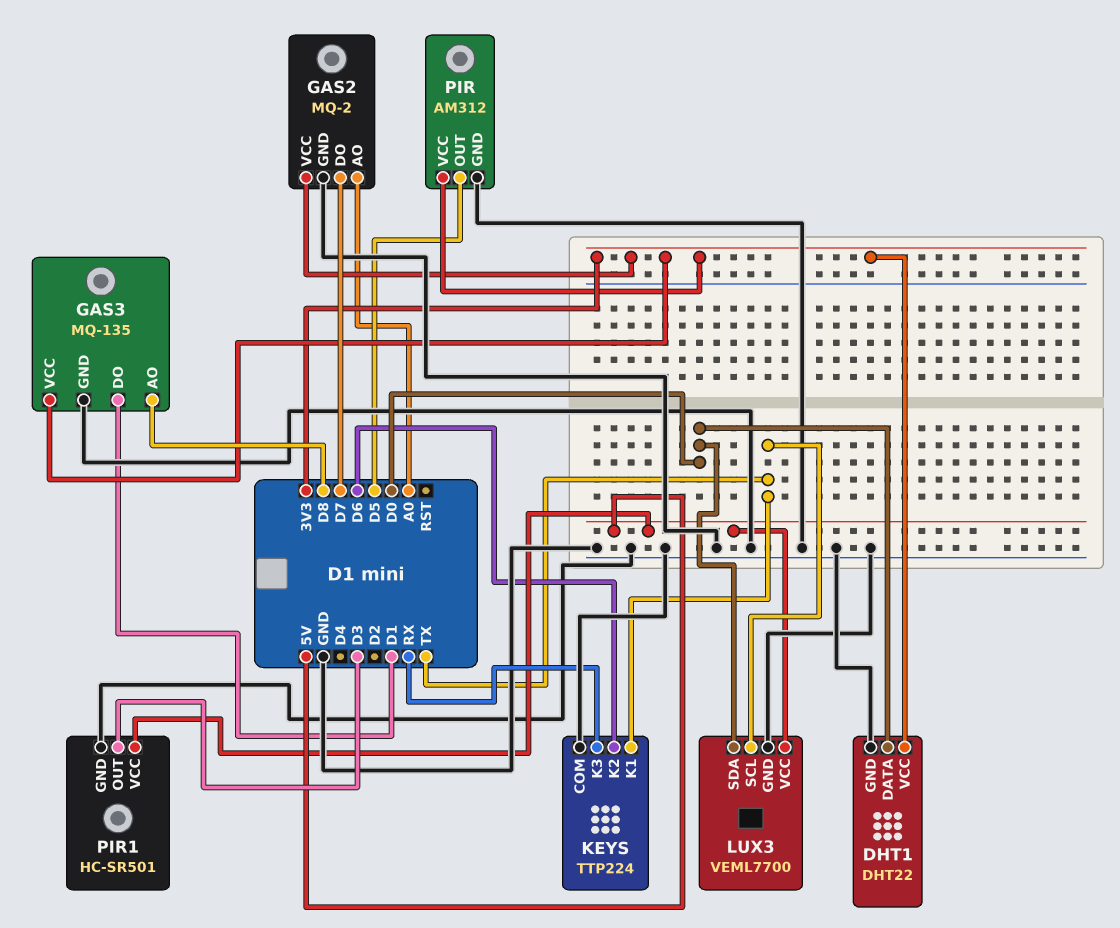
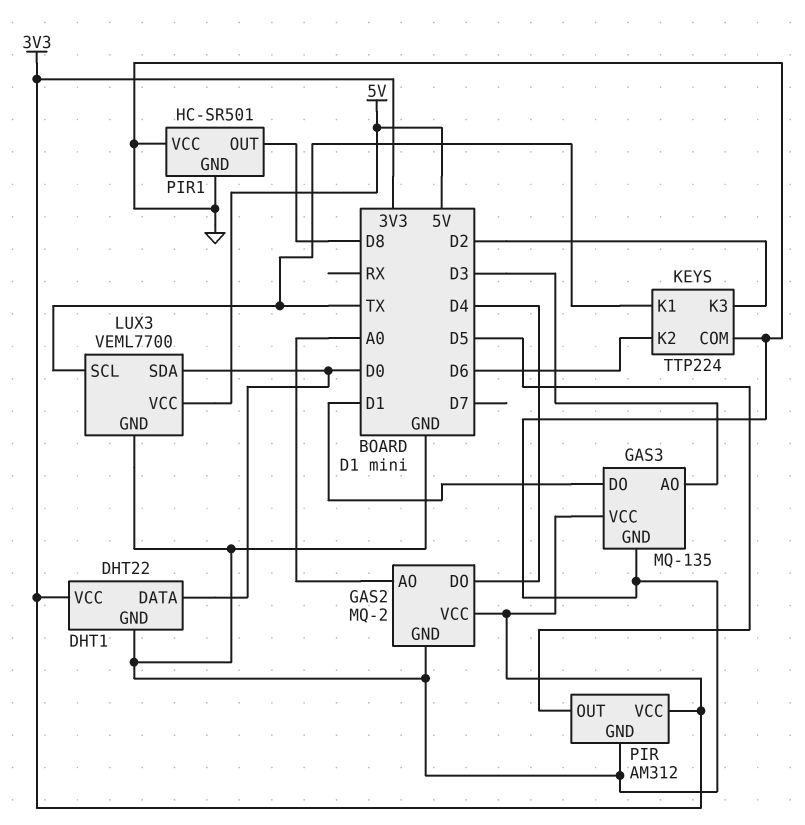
GAS2 pin DO: D7 -> D4
GAS3 pin AO: D8 -> D3
KEYS pin K3: RX -> D2
PIR1 pin OUT: D3 -> D8
PIR1 pin VCC: 5V -> GND

